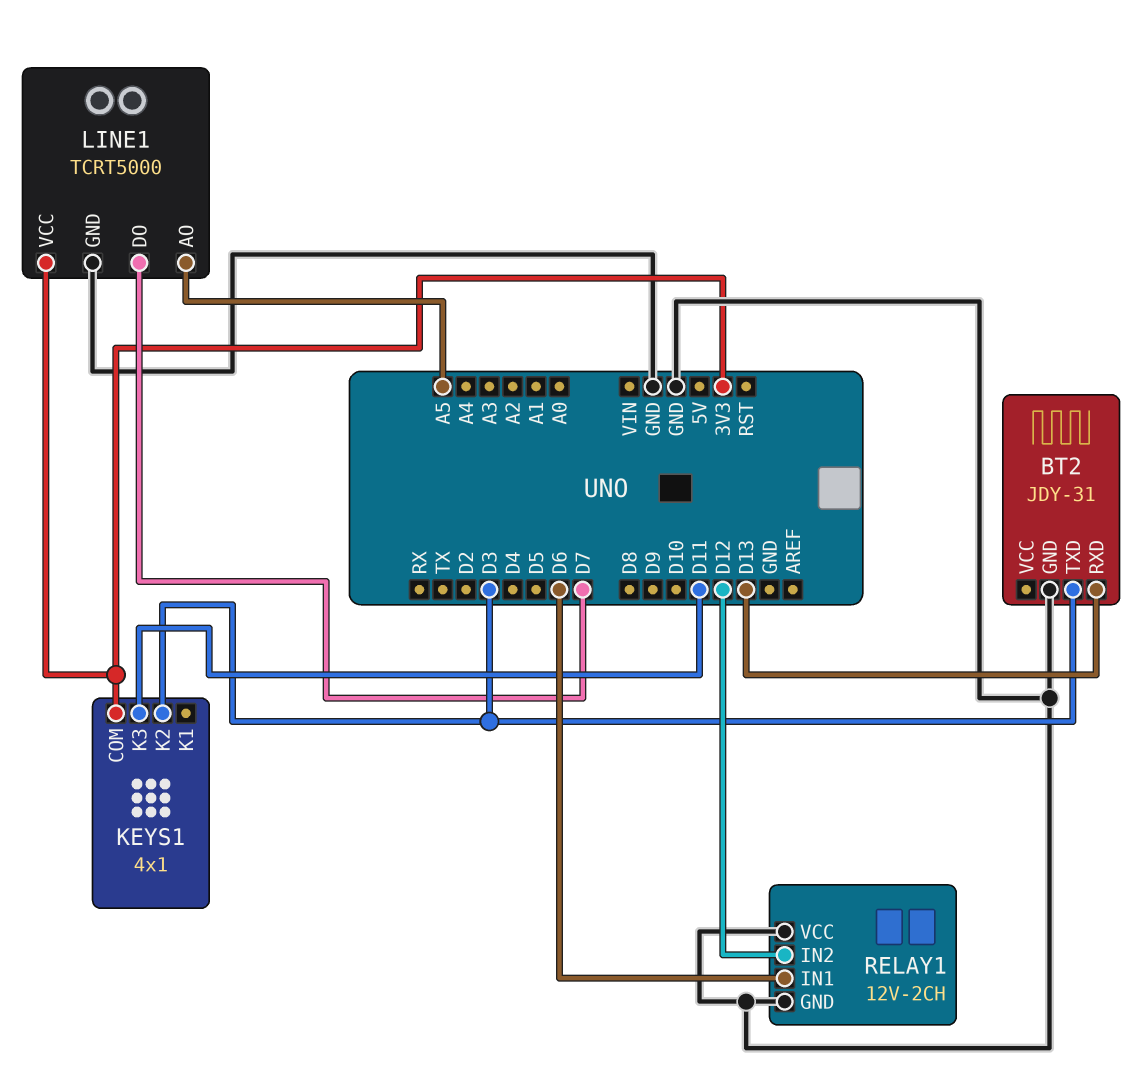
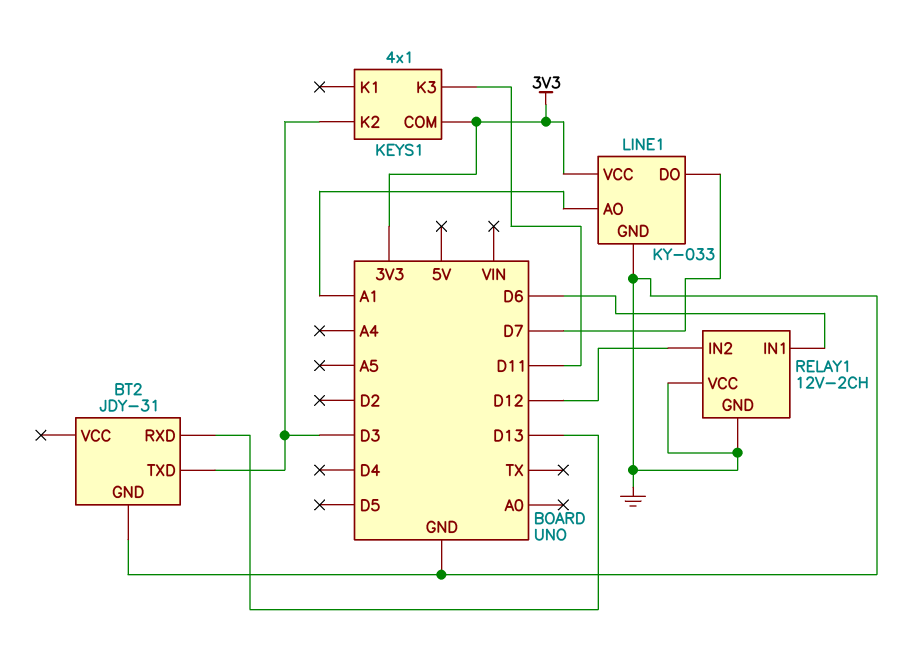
LINE1: TCRT5000 -> KY-033
LINE1 pin AO: A5 -> A1

